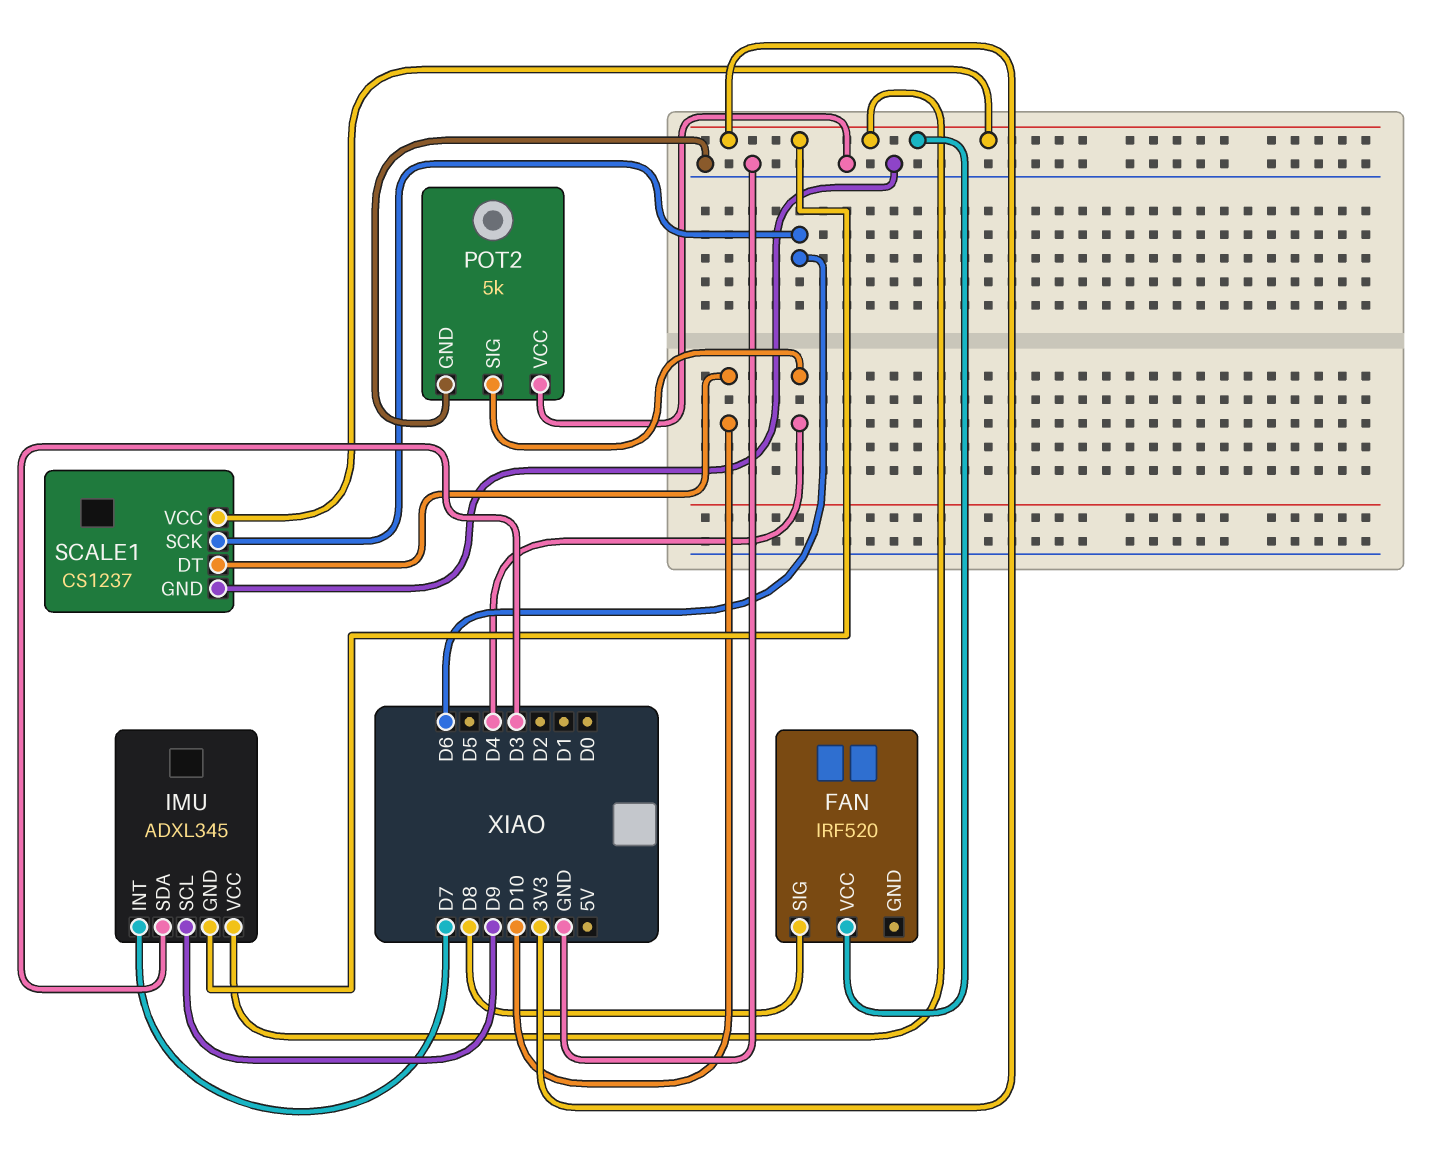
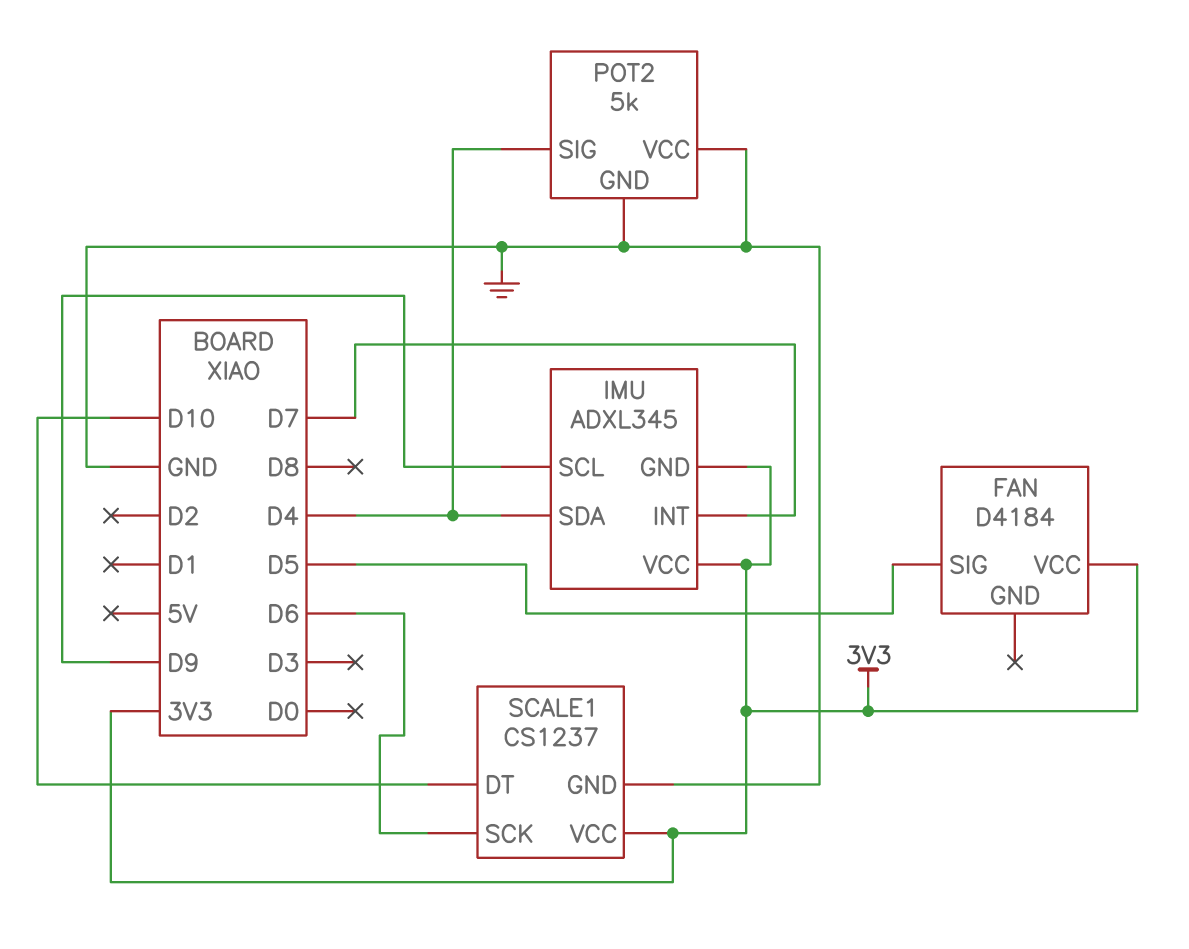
FAN: IRF520 -> D4184
FAN pin SIG: D8 -> D5
IMU pin SDA: D3 -> D4

